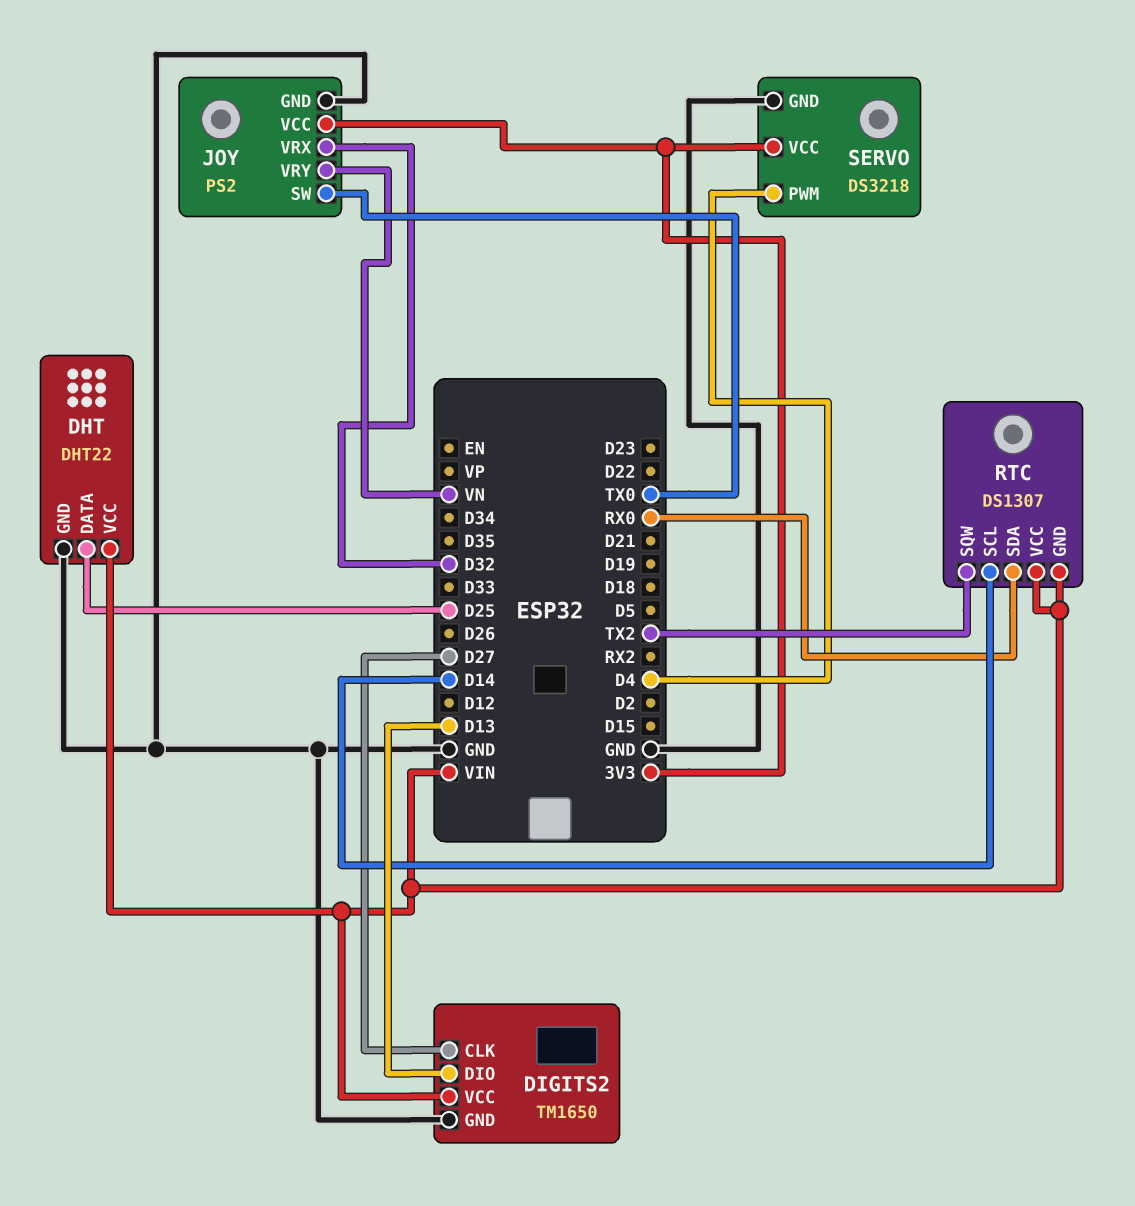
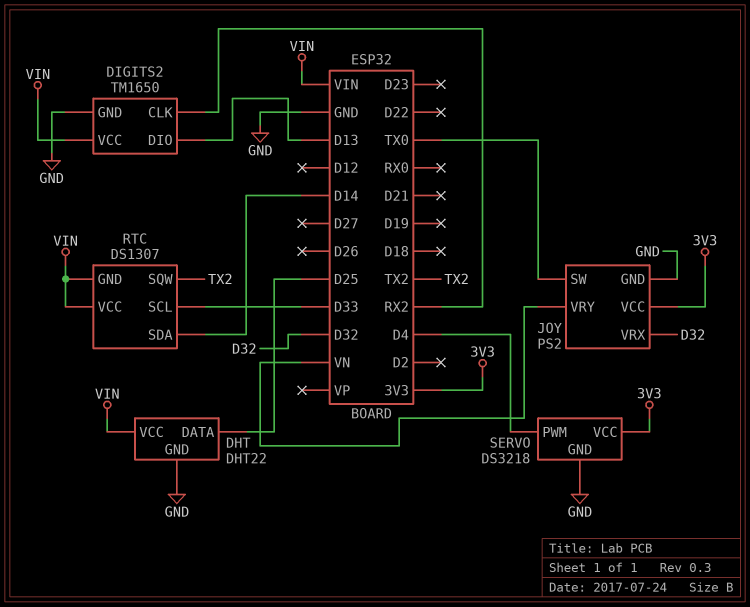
DIGITS2 pin CLK: D27 -> RX2
RTC pin SCL: D14 -> D33
RTC pin SDA: RX0 -> D14

